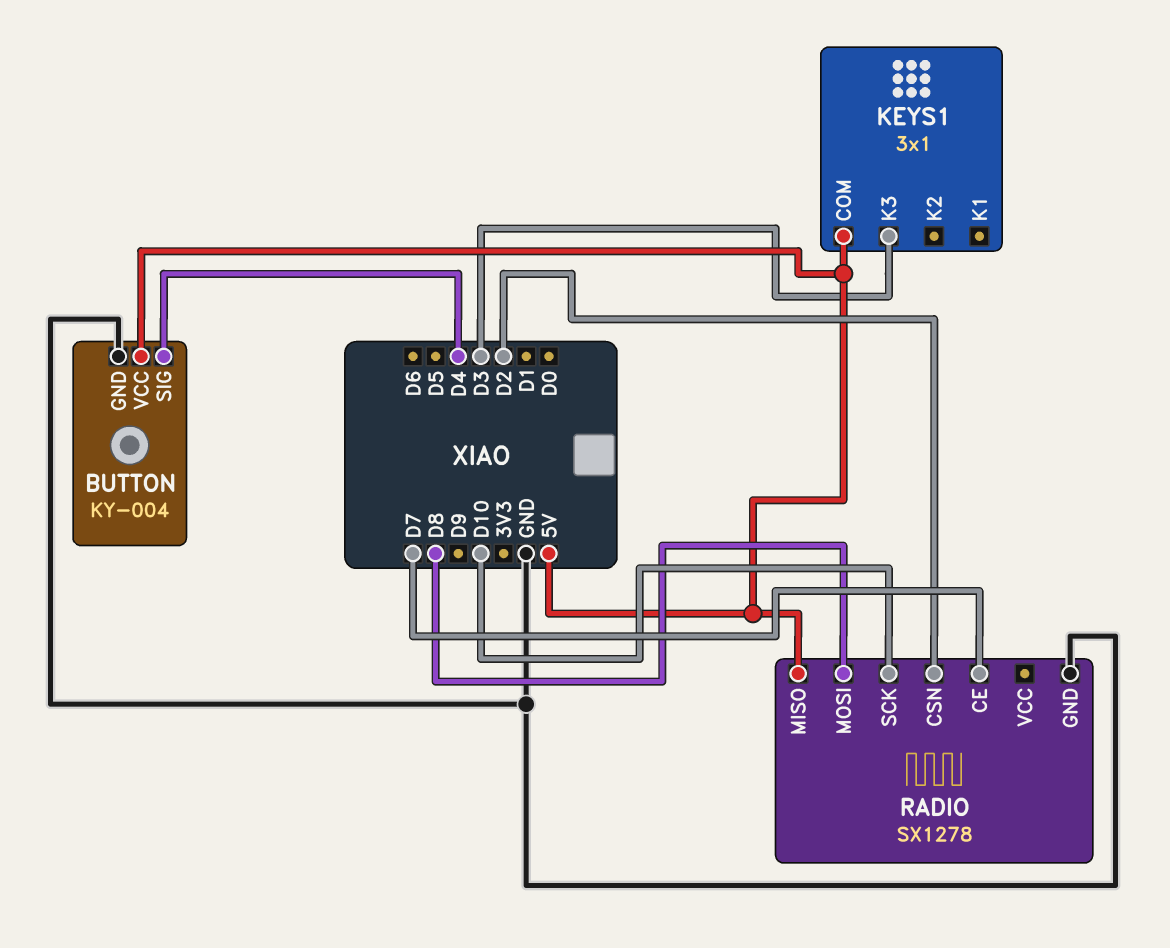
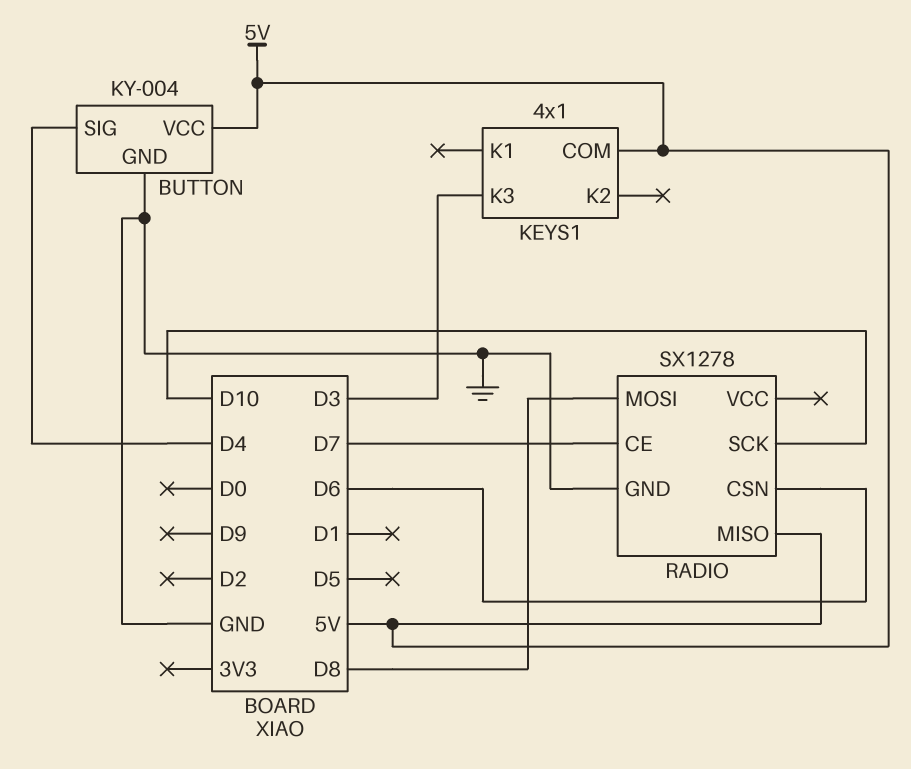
KEYS1: 3x1 -> 4x1
RADIO pin CSN: D2 -> D6

